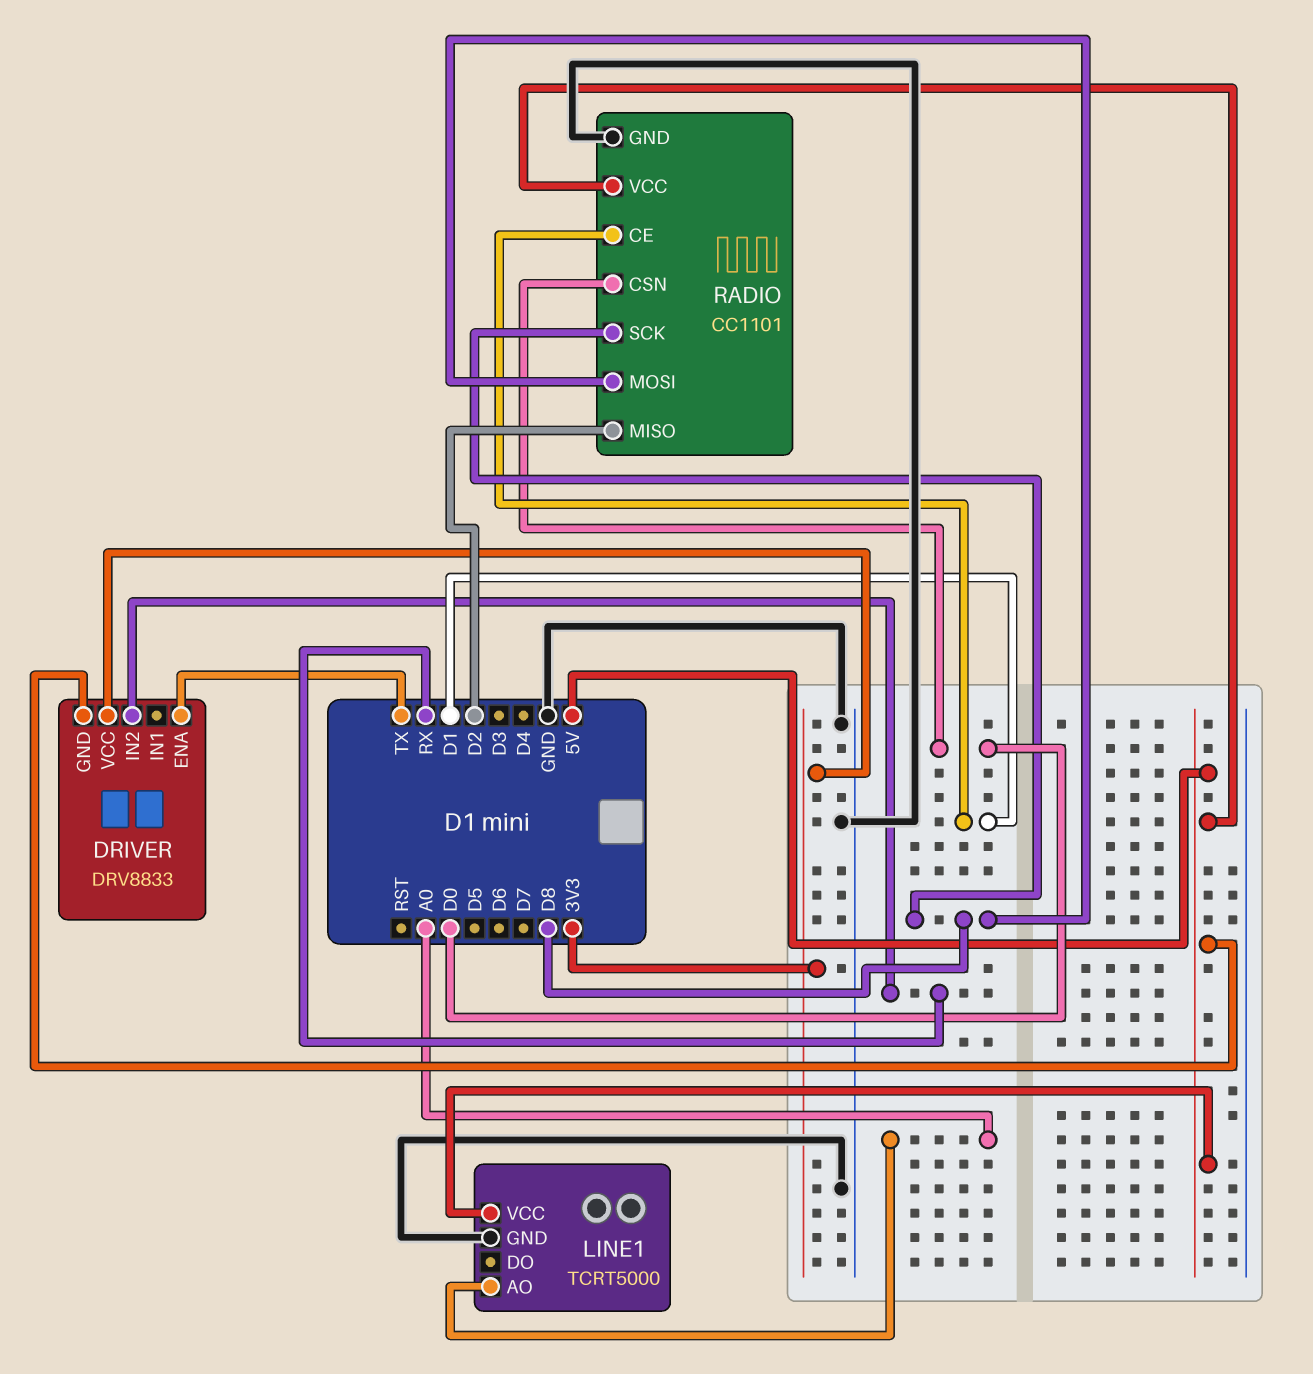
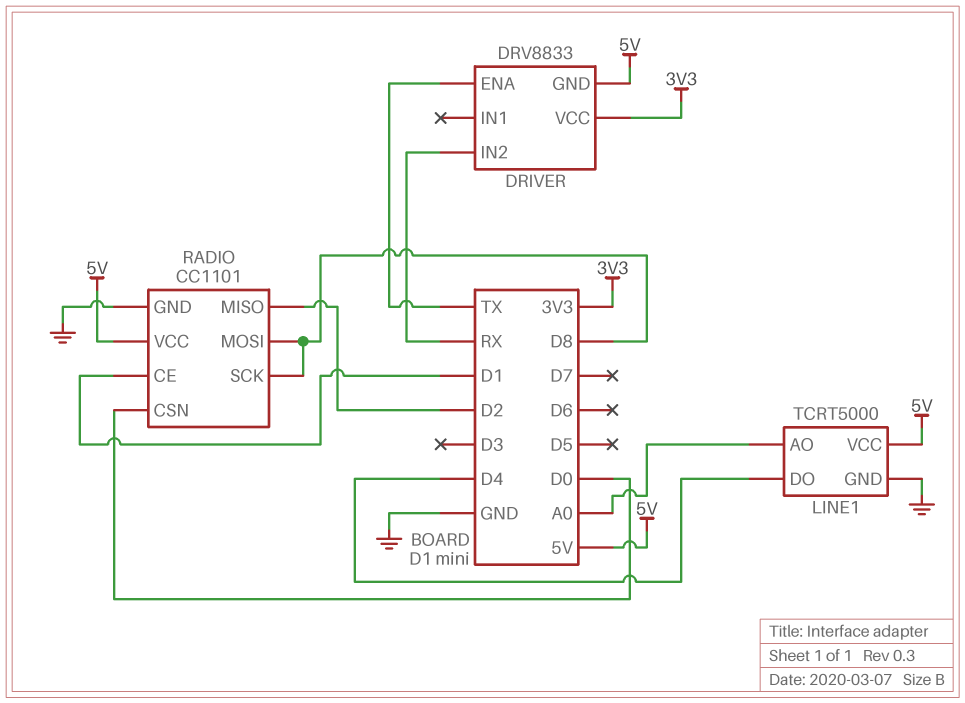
LINE1 pin DO: none -> D4

